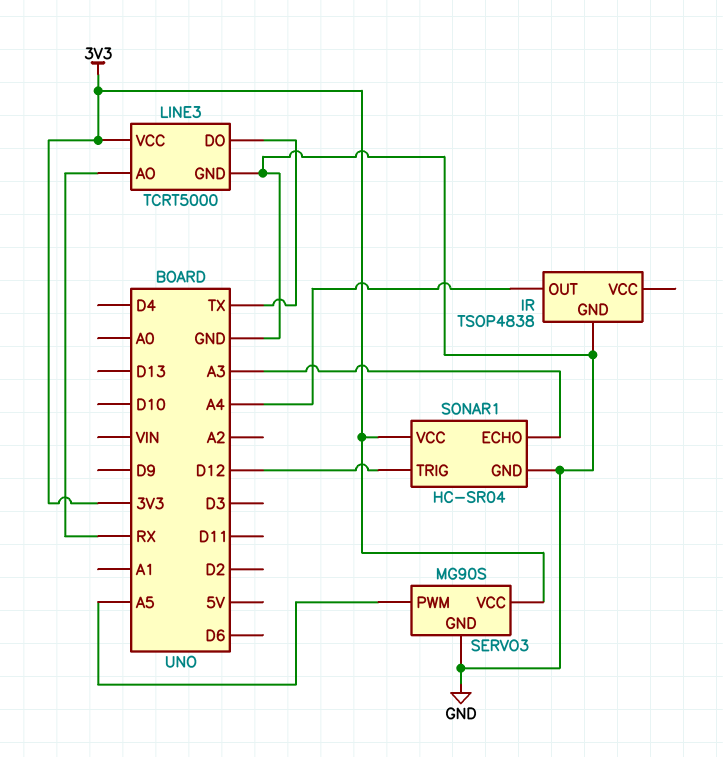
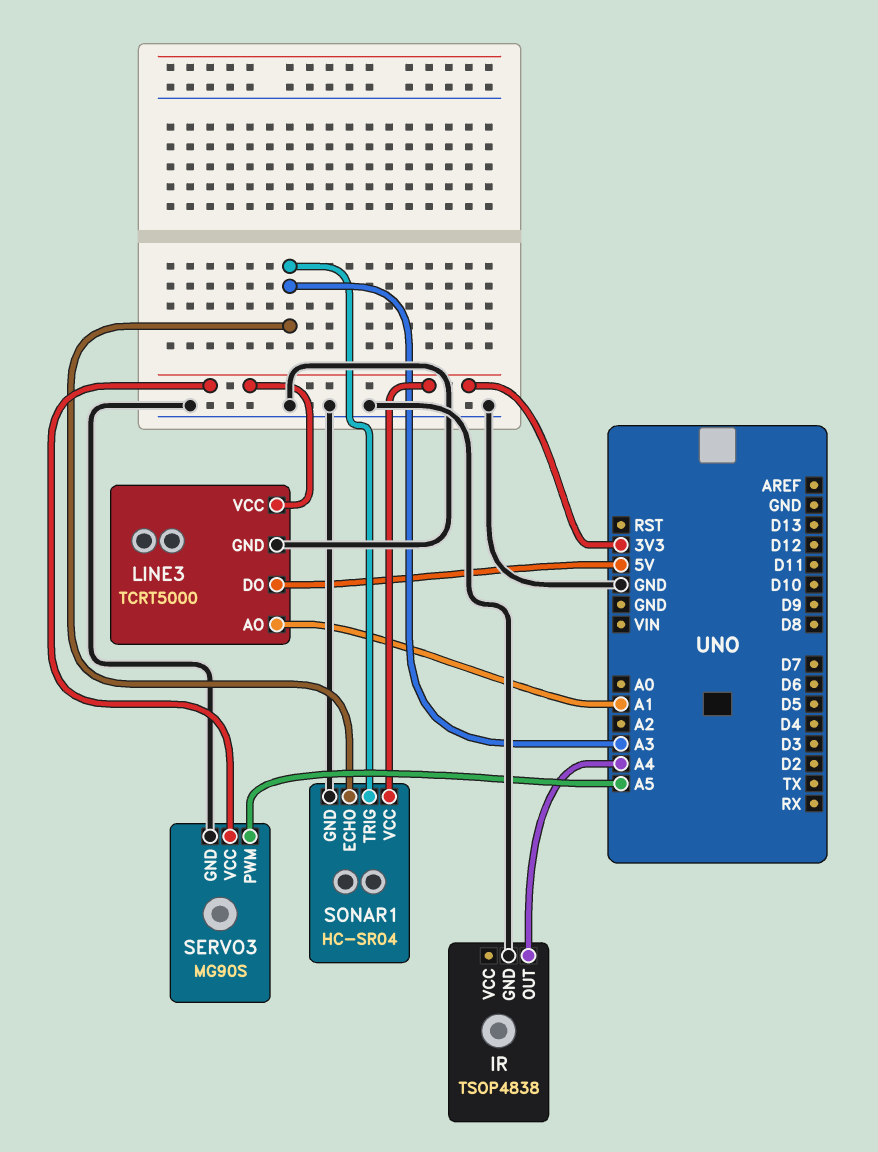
LINE3 pin AO: RX -> A1
LINE3 pin DO: TX -> 5V
SONAR1 pin TRIG: D12 -> A3

